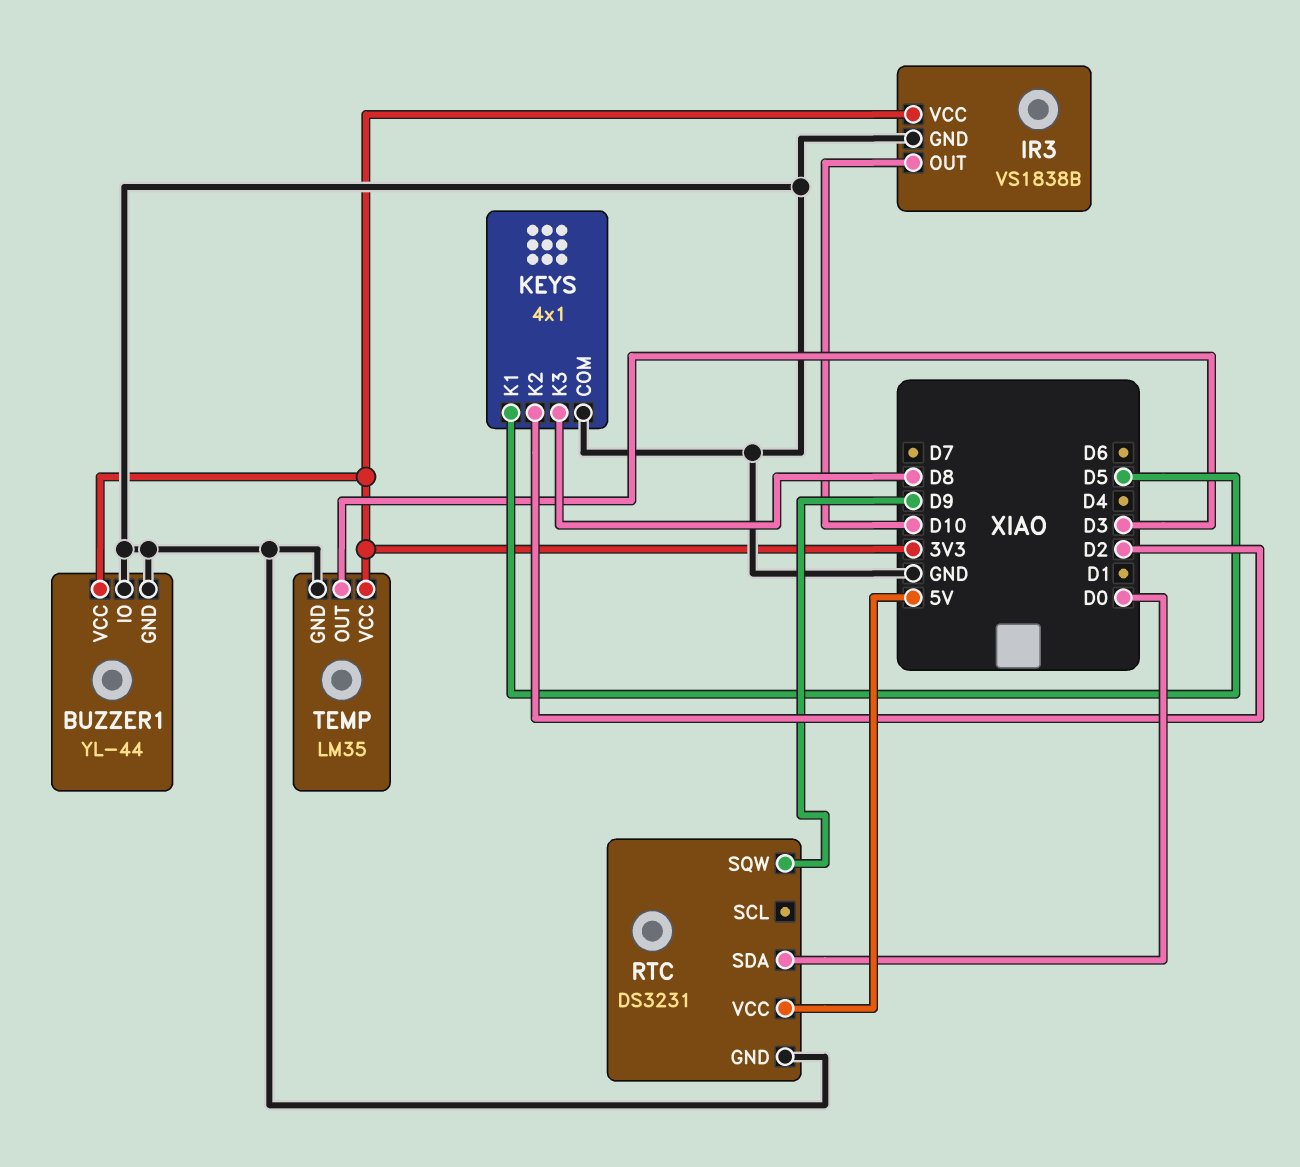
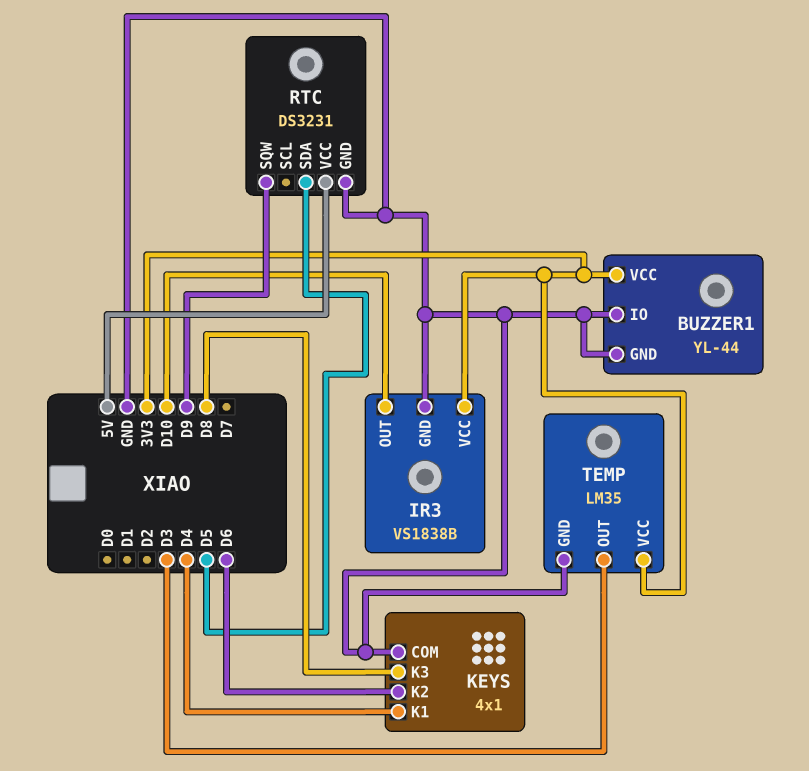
KEYS pin K1: D5 -> D4
KEYS pin K2: D2 -> D6
RTC pin SDA: D0 -> D5

